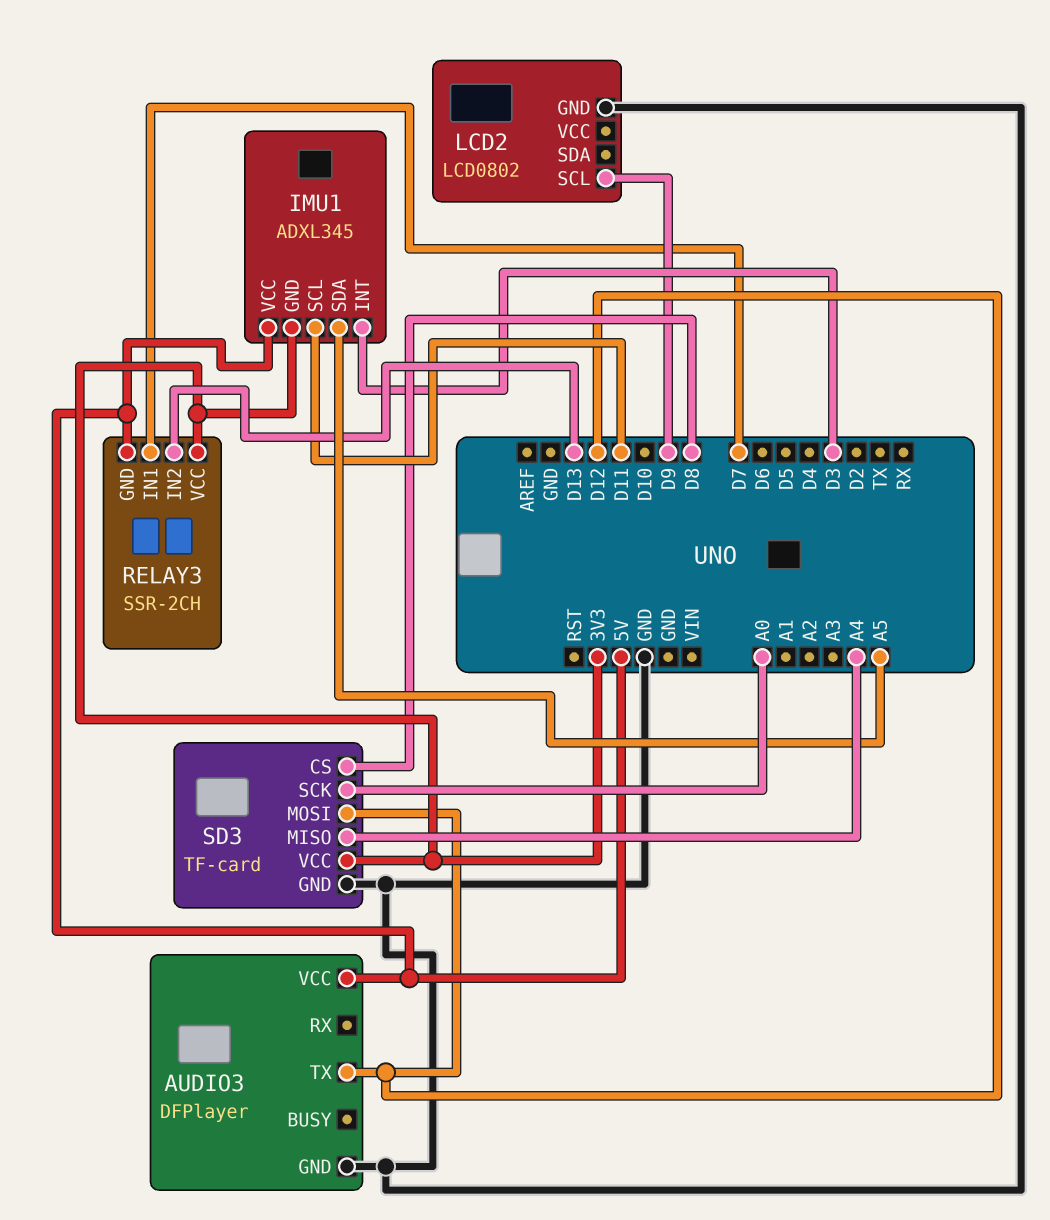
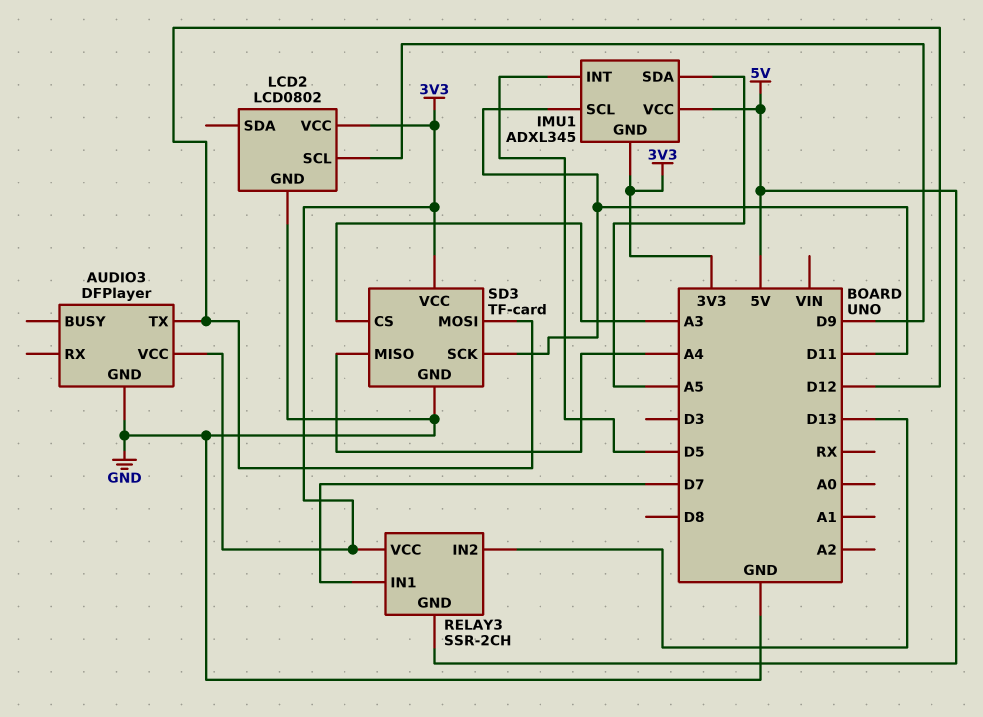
AUDIO3 pin VCC: 5V -> 3V3
IMU1 pin INT: D3 -> D5
LCD2 pin VCC: none -> 3V3
SD3 pin CS: D8 -> A3
SD3 pin SCK: A0 -> D11

